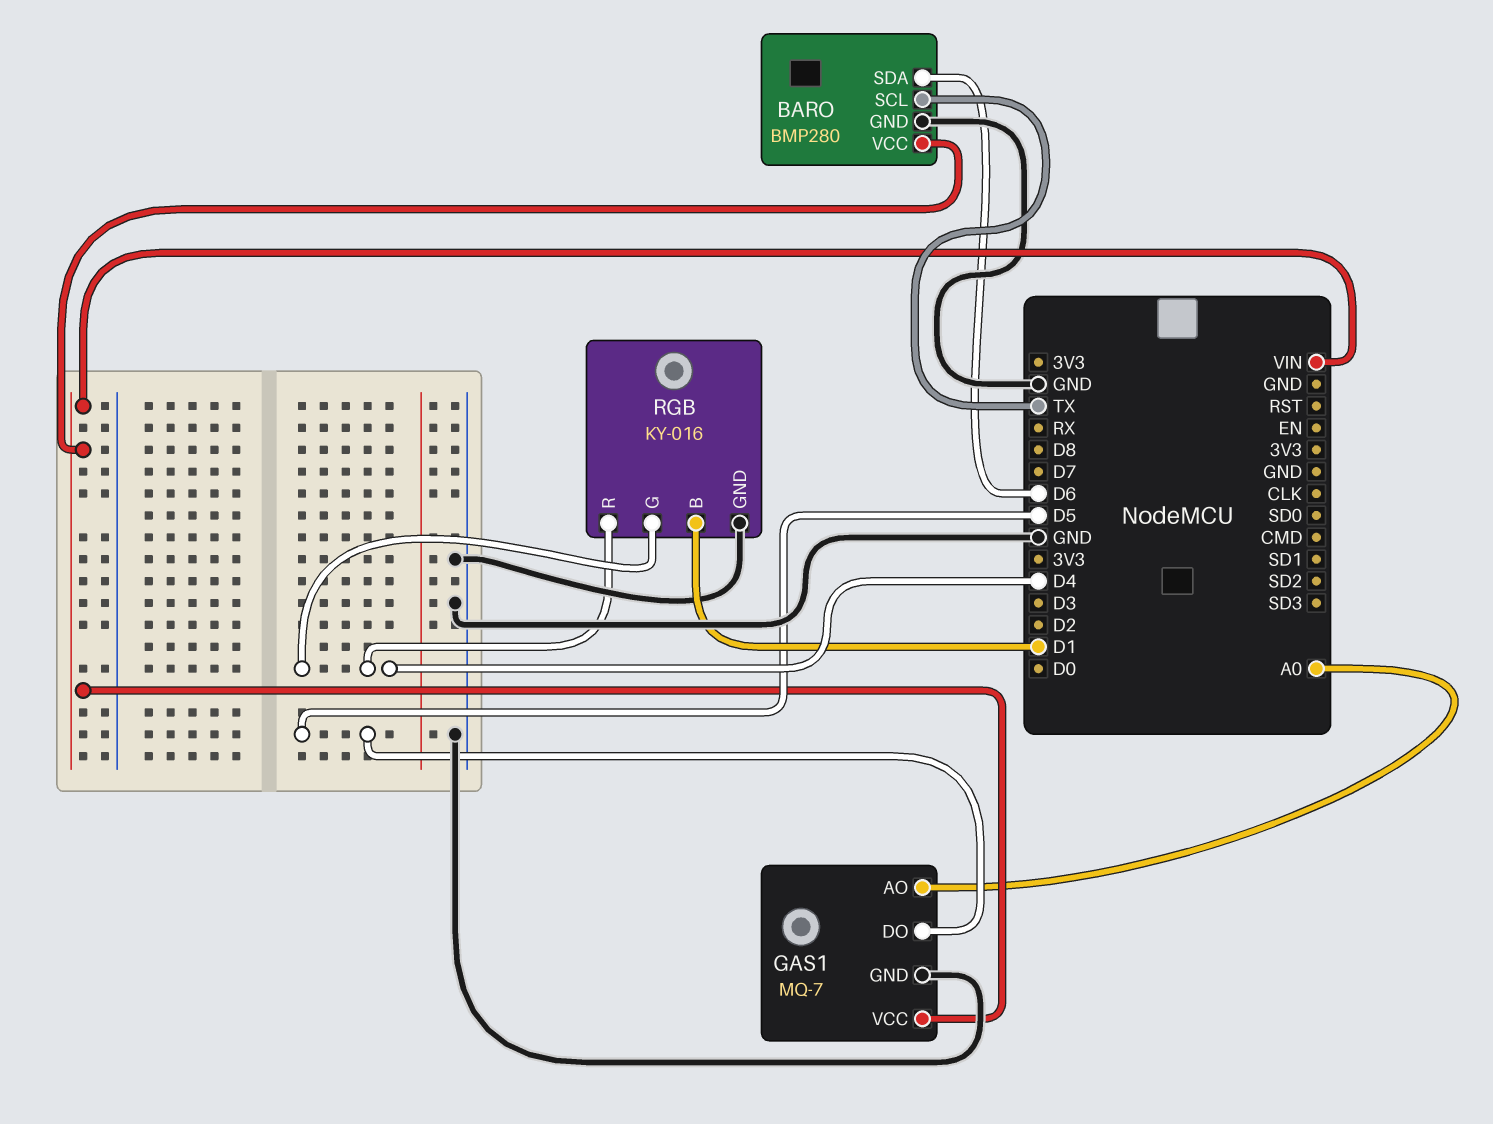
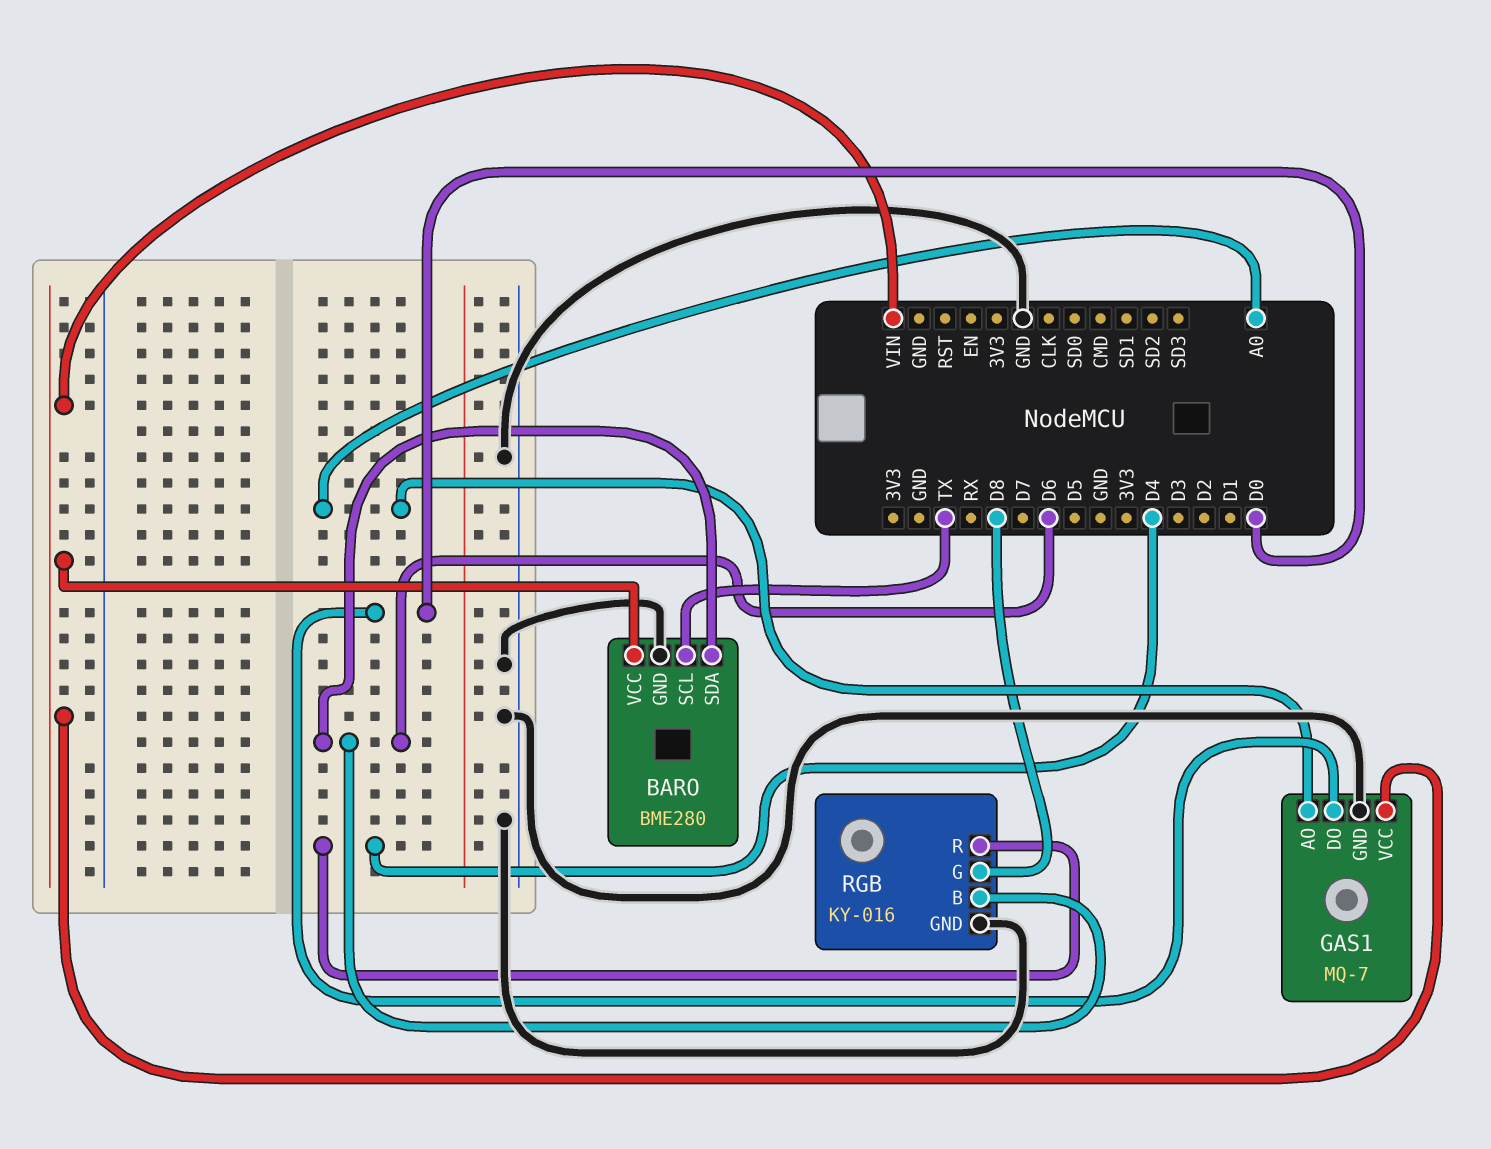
BARO: BMP280 -> BME280
GAS1 pin DO: D5 -> D0
RGB pin B: D1 -> D6
RGB pin G: D4 -> D8

